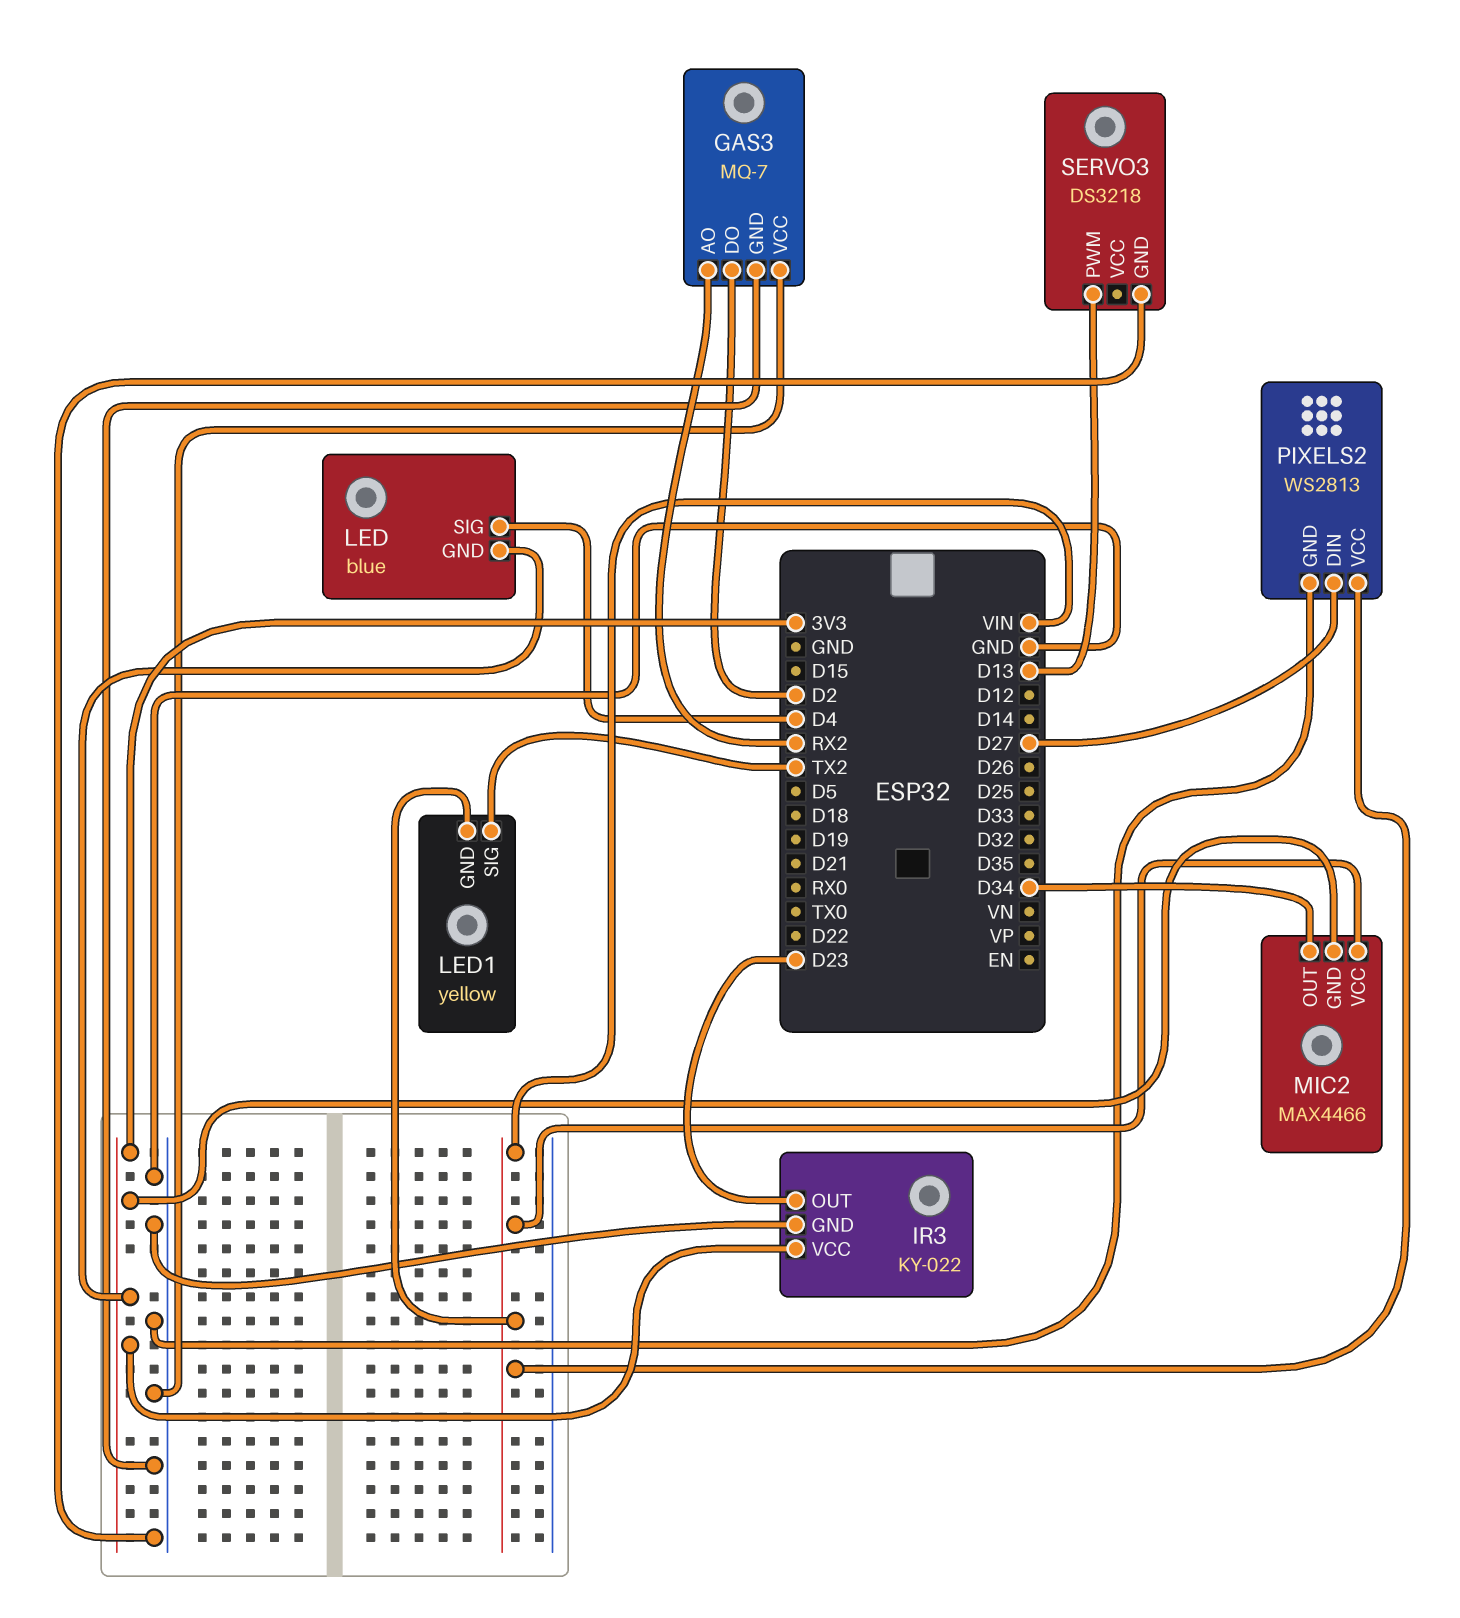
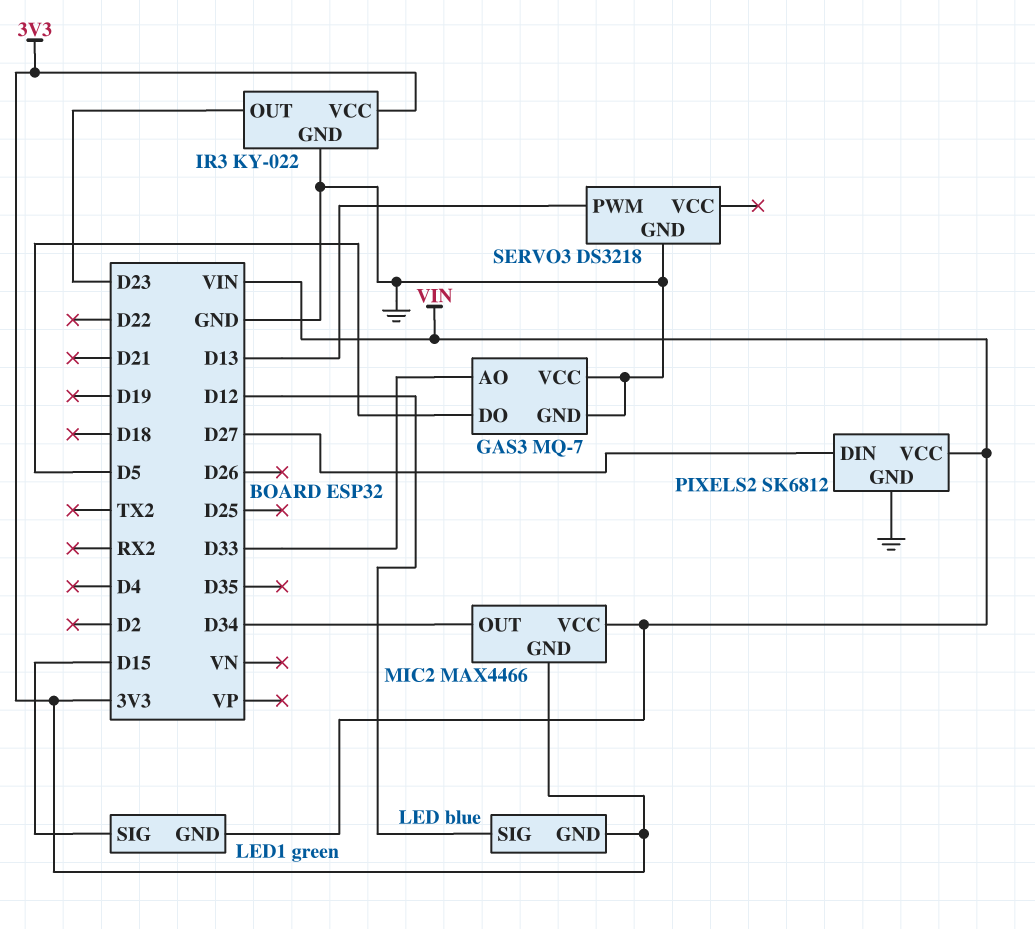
GAS3 pin AO: RX2 -> D33
GAS3 pin DO: D2 -> D5
LED pin SIG: D4 -> D12
LED1: yellow -> green
LED1 pin SIG: TX2 -> D15
PIXELS2: WS2813 -> SK6812

